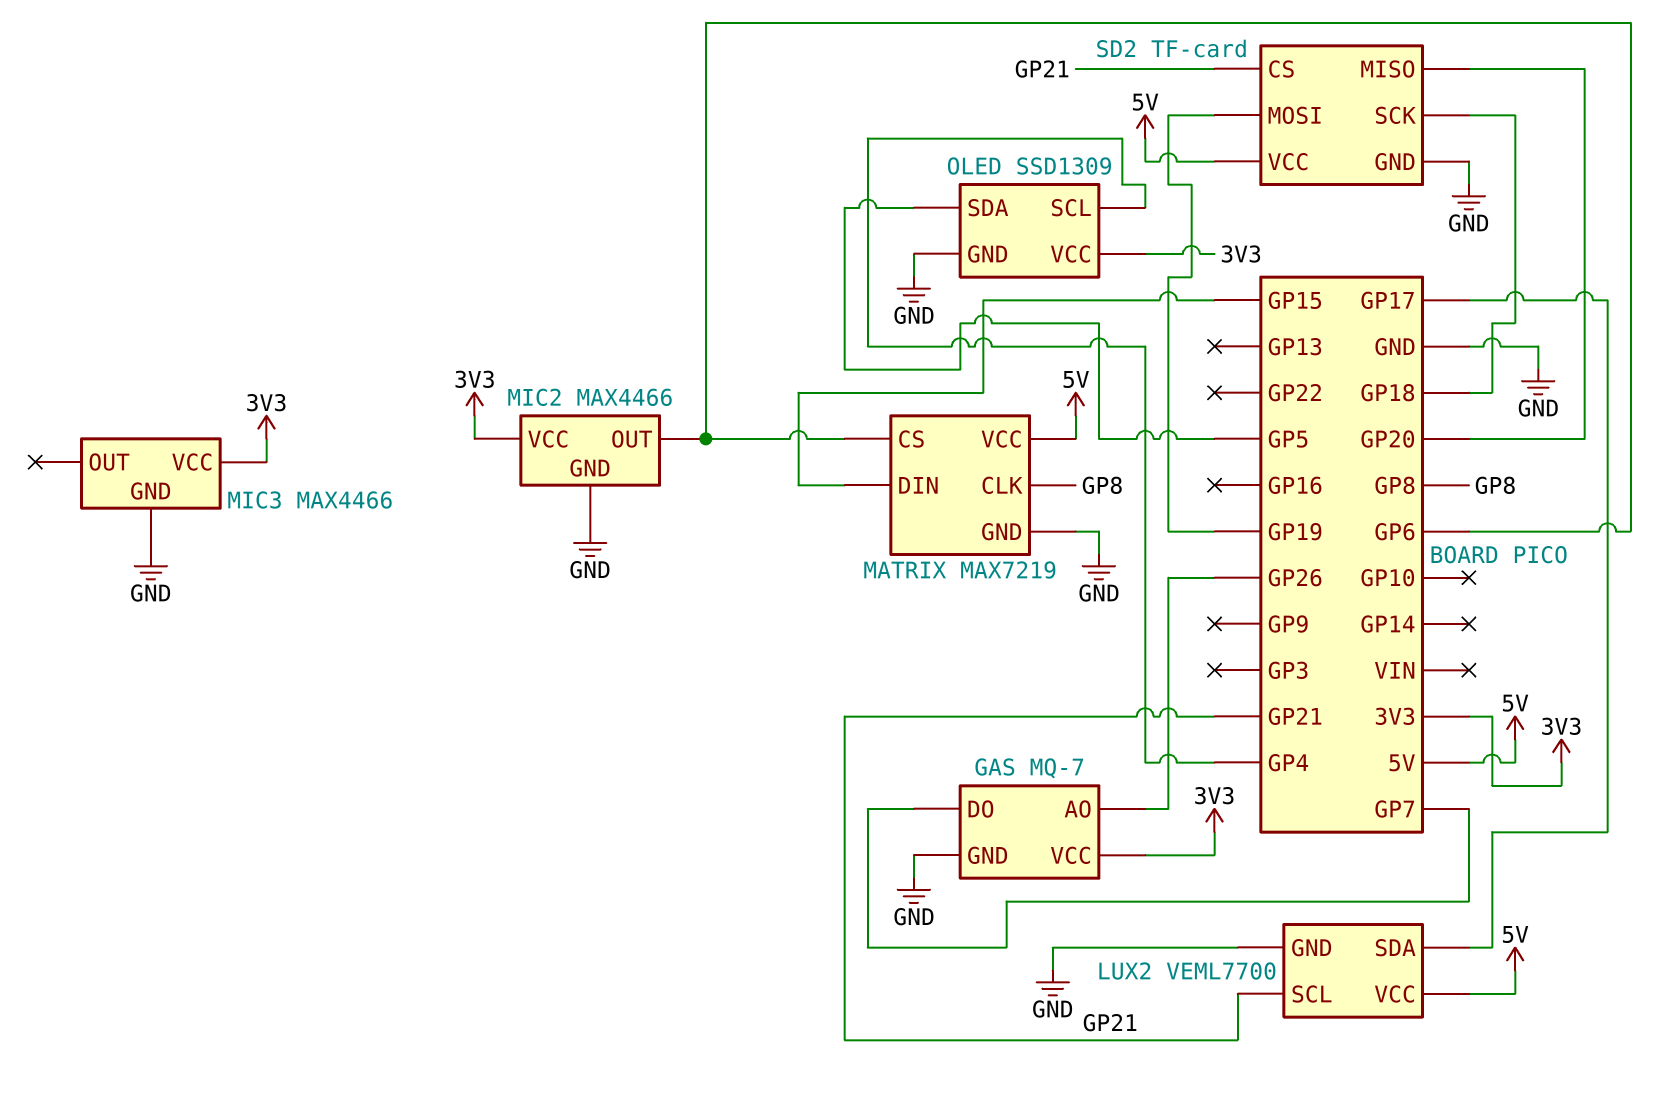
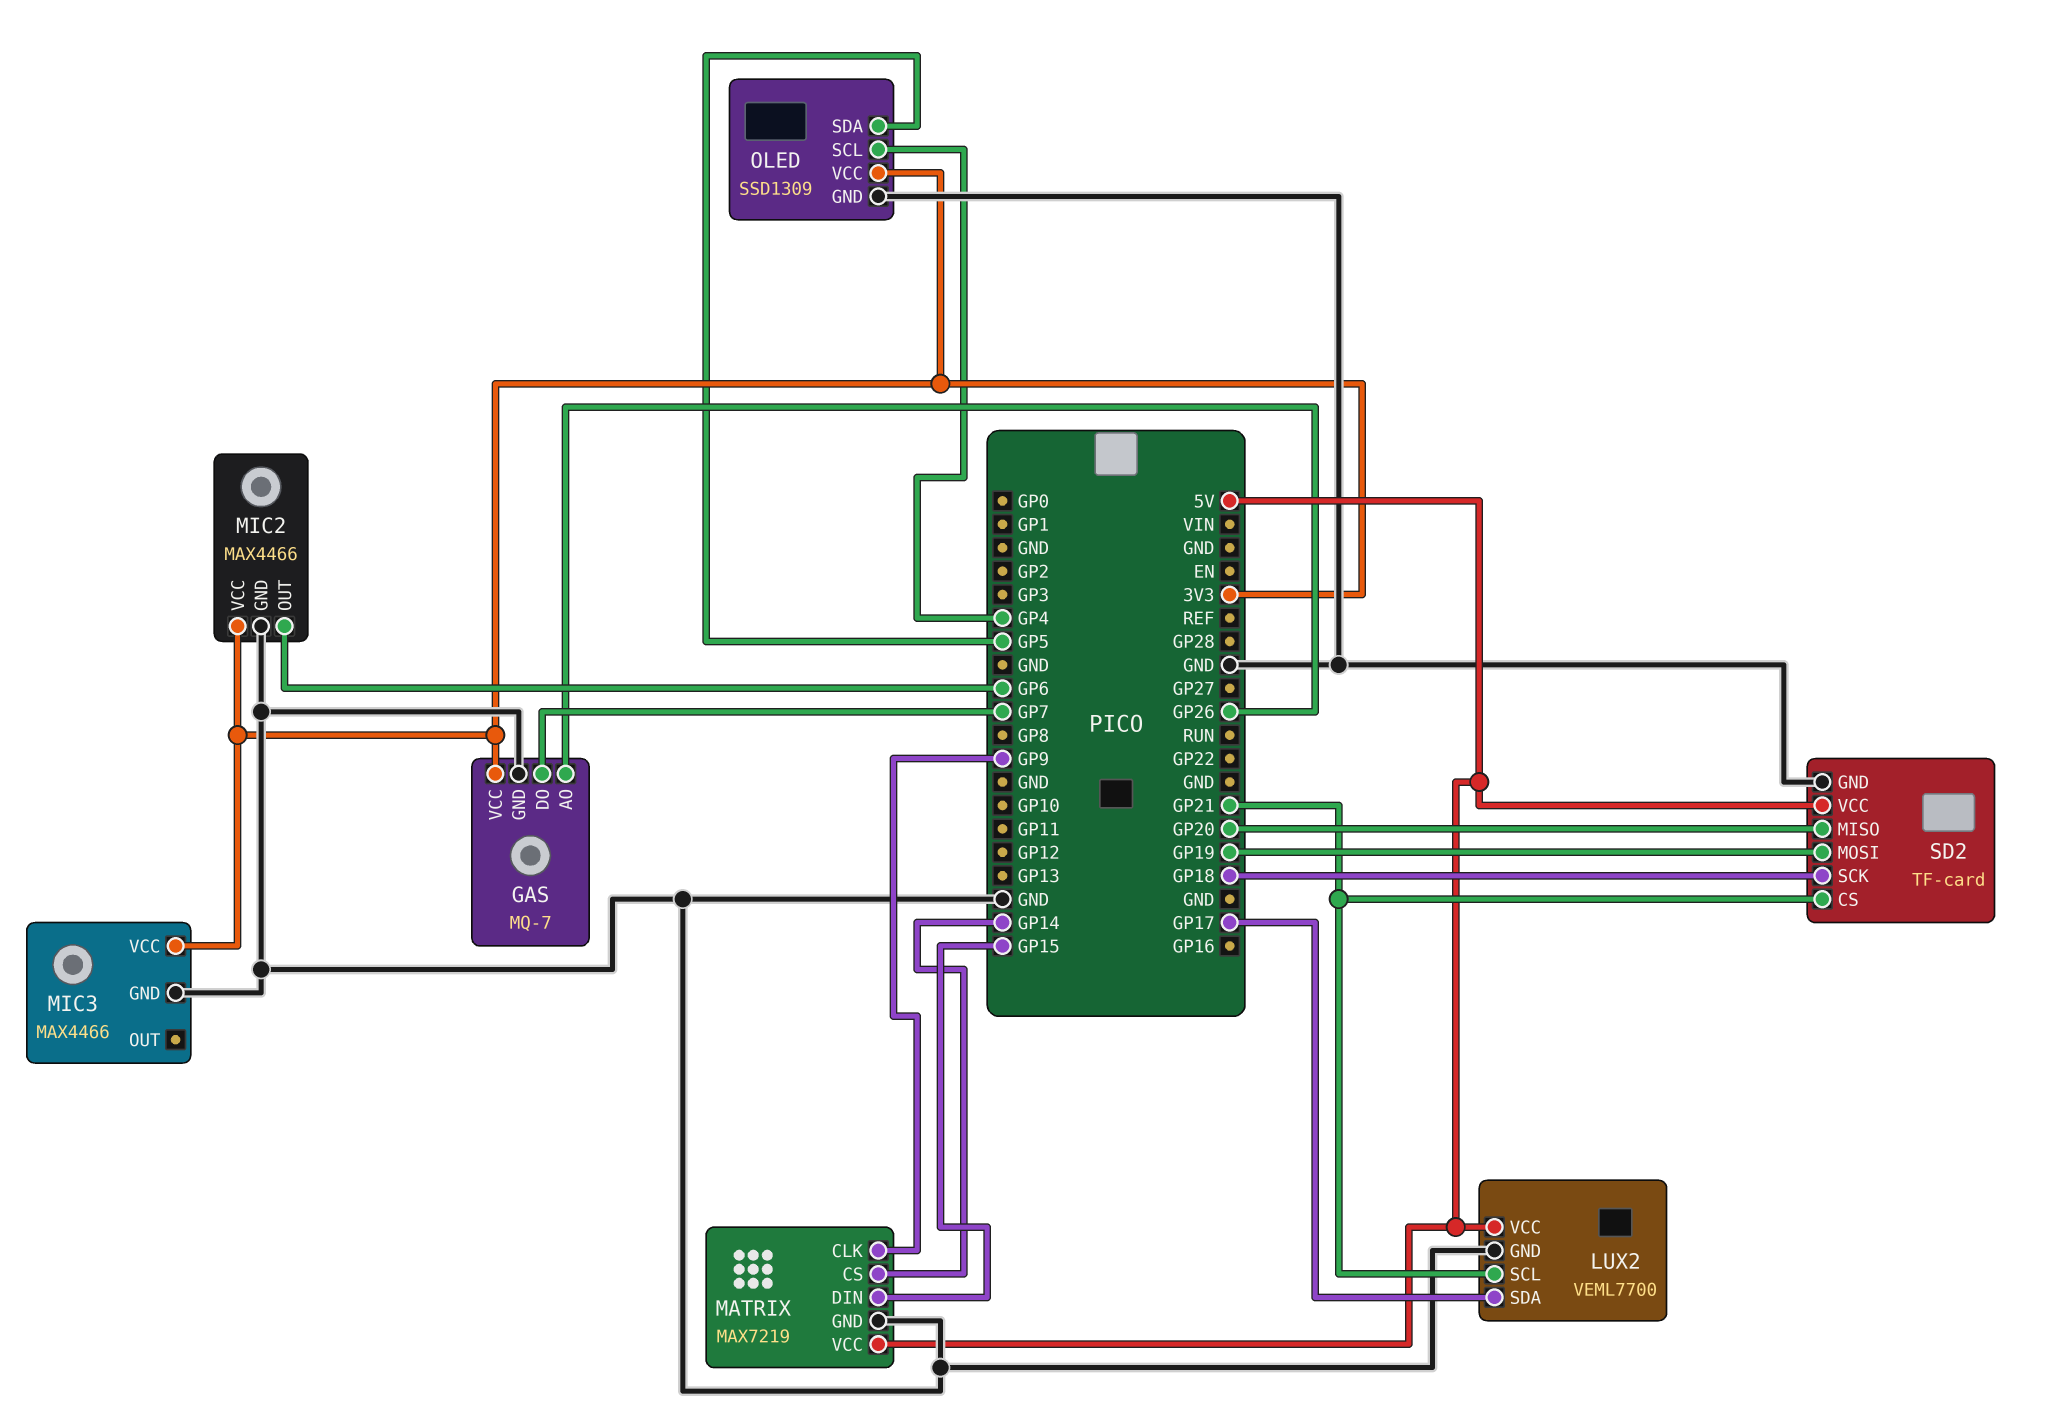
MATRIX pin CLK: GP8 -> GP9
MATRIX pin CS: GP6 -> GP14

